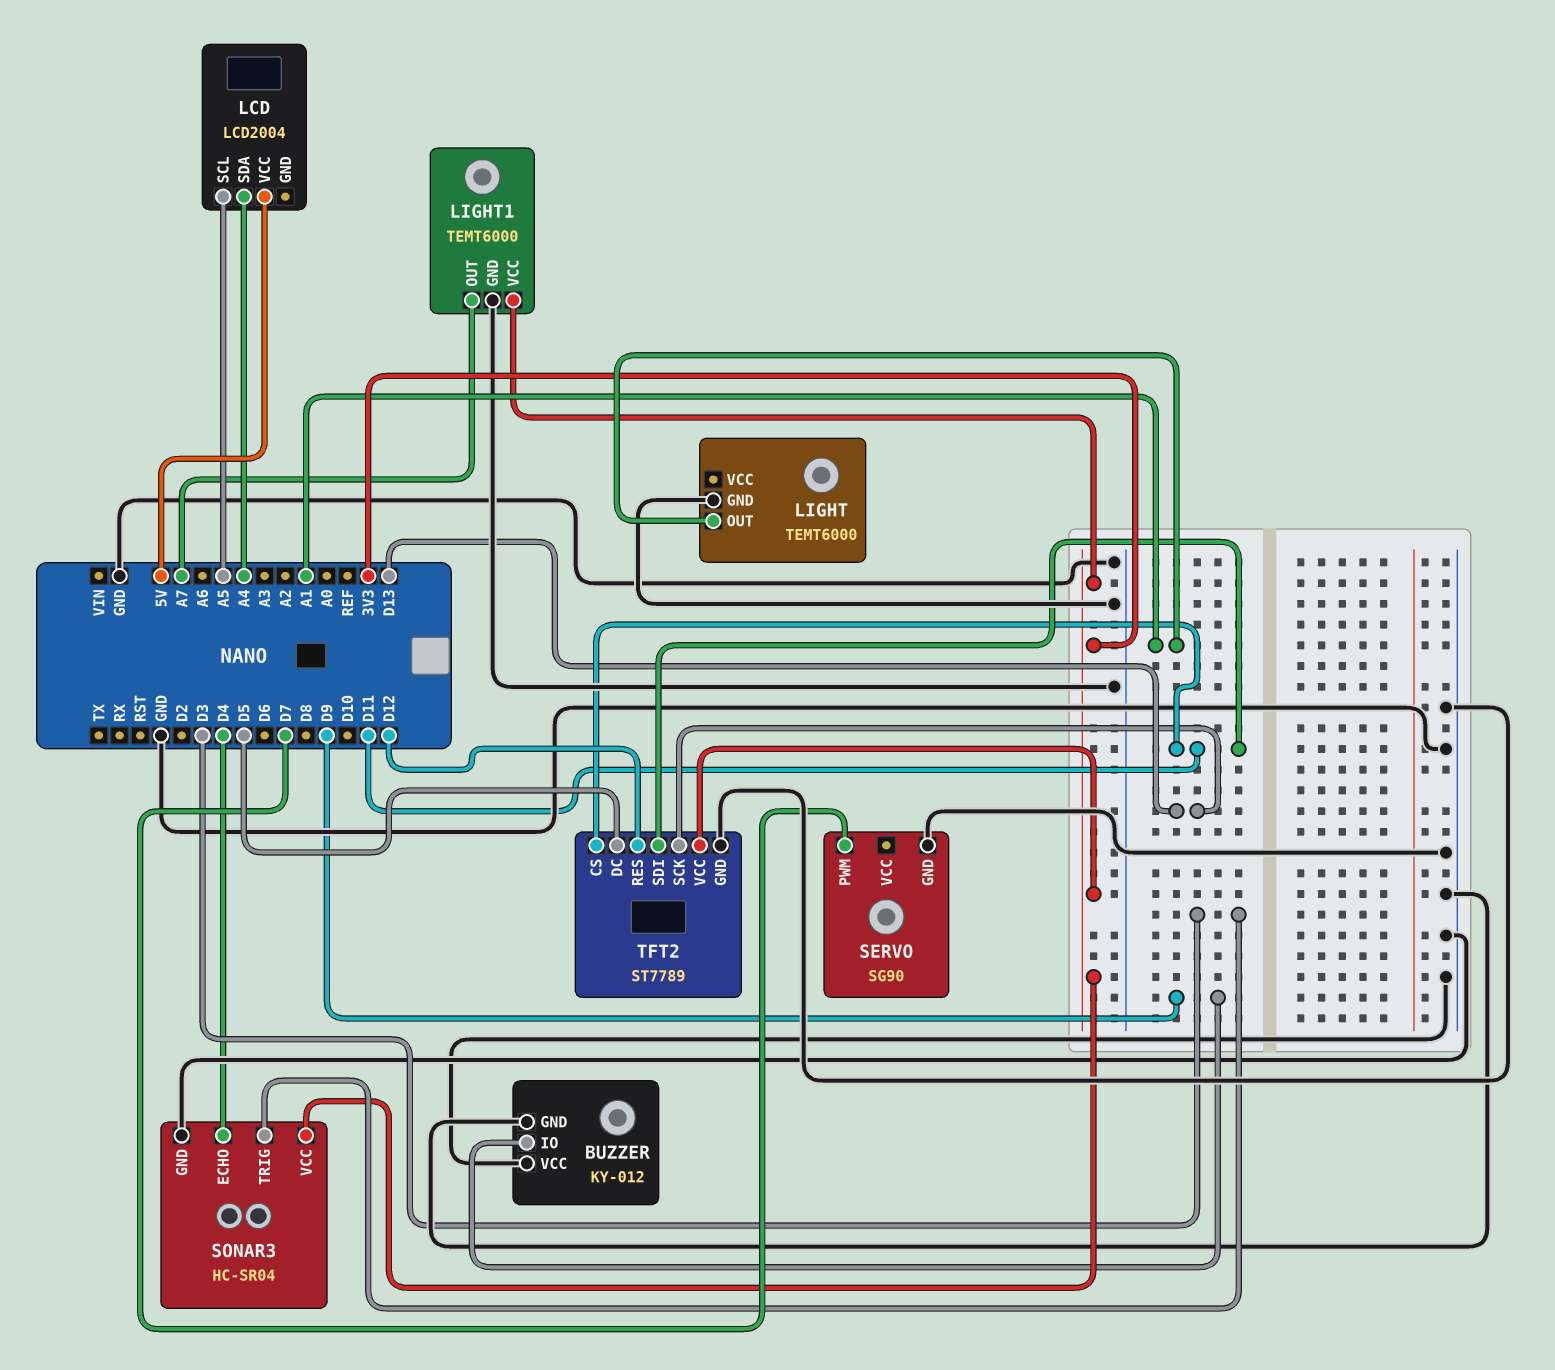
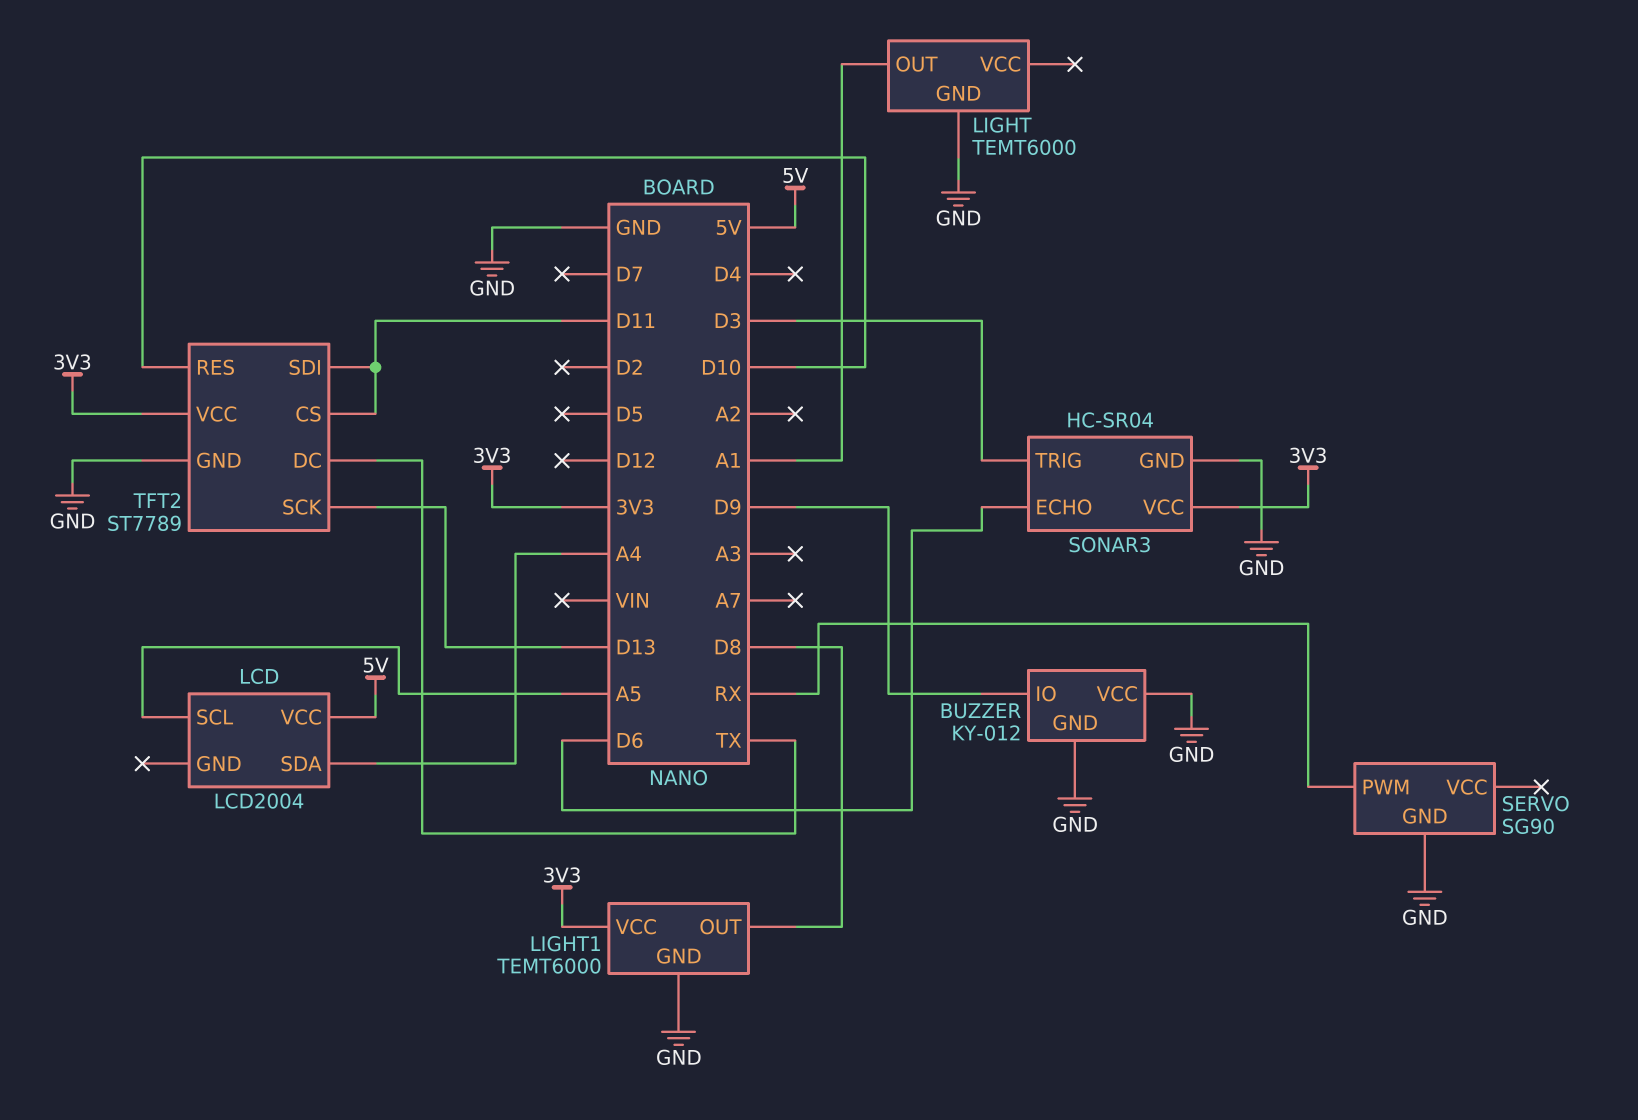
LIGHT1 pin OUT: A7 -> D8
SERVO pin PWM: D7 -> RX
SONAR3 pin ECHO: D4 -> D6
TFT2 pin DC: D5 -> TX
TFT2 pin RES: D12 -> D10

